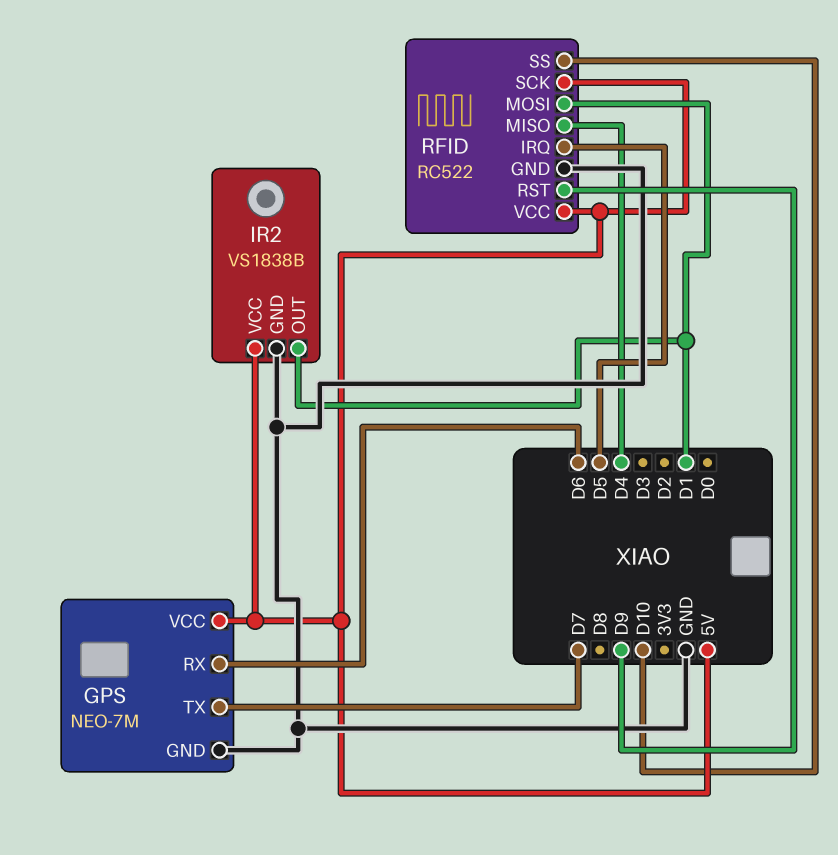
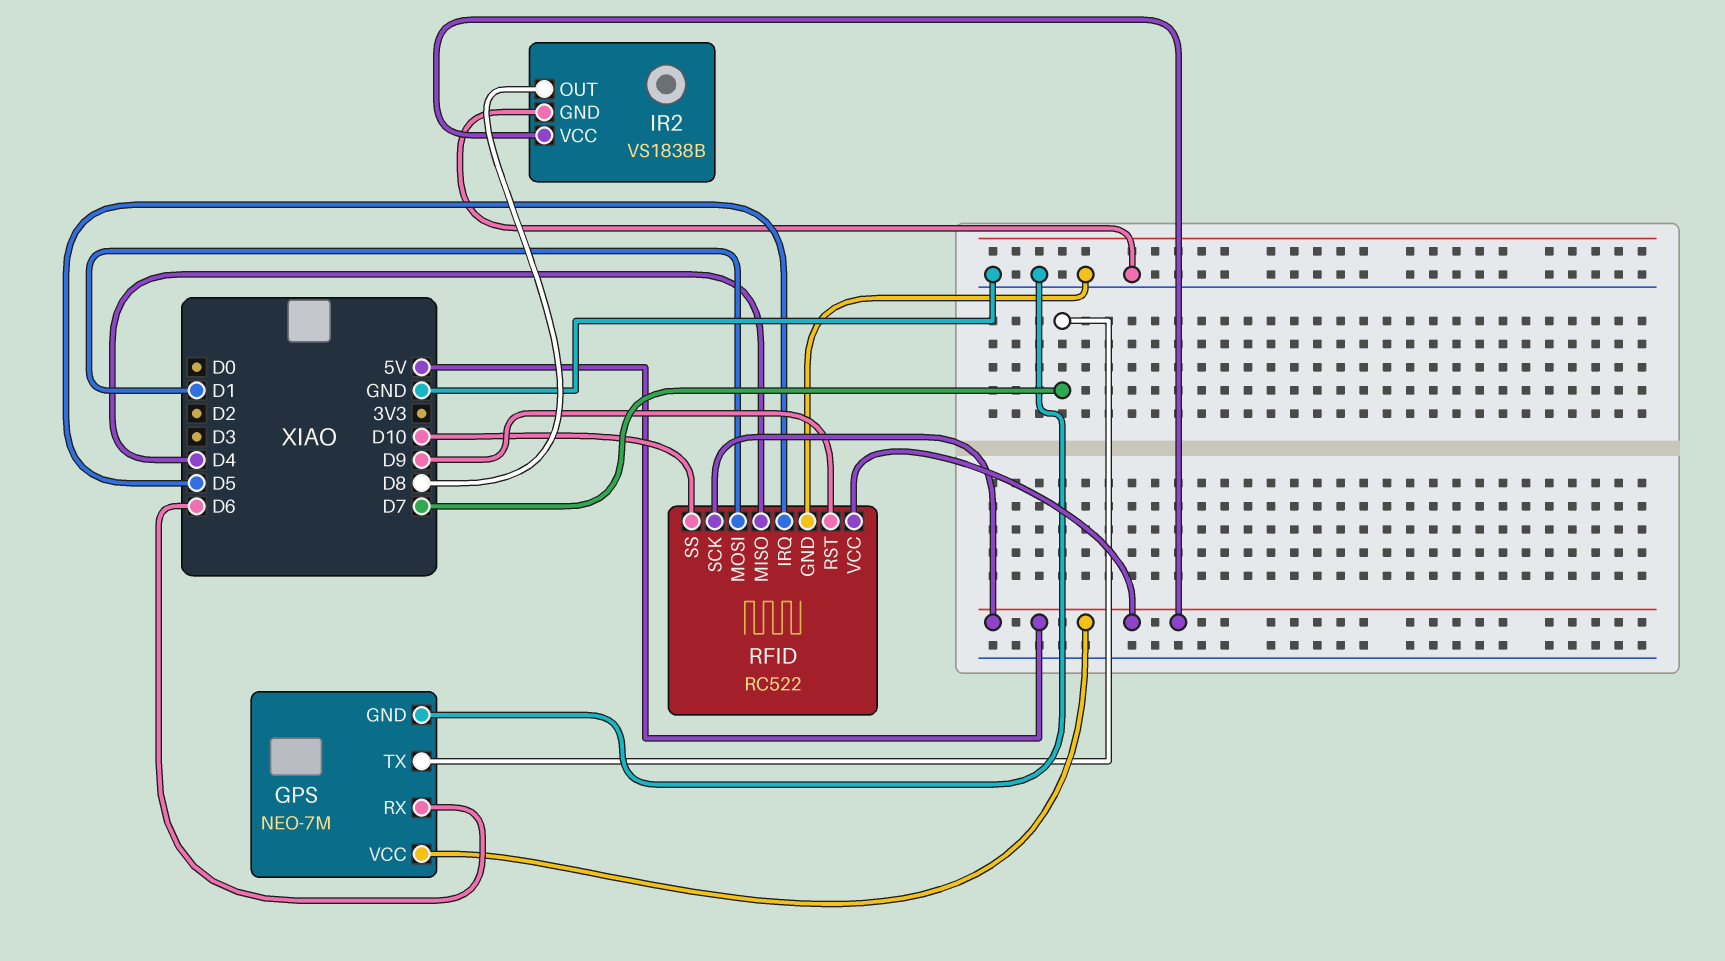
IR2 pin OUT: D1 -> D8

